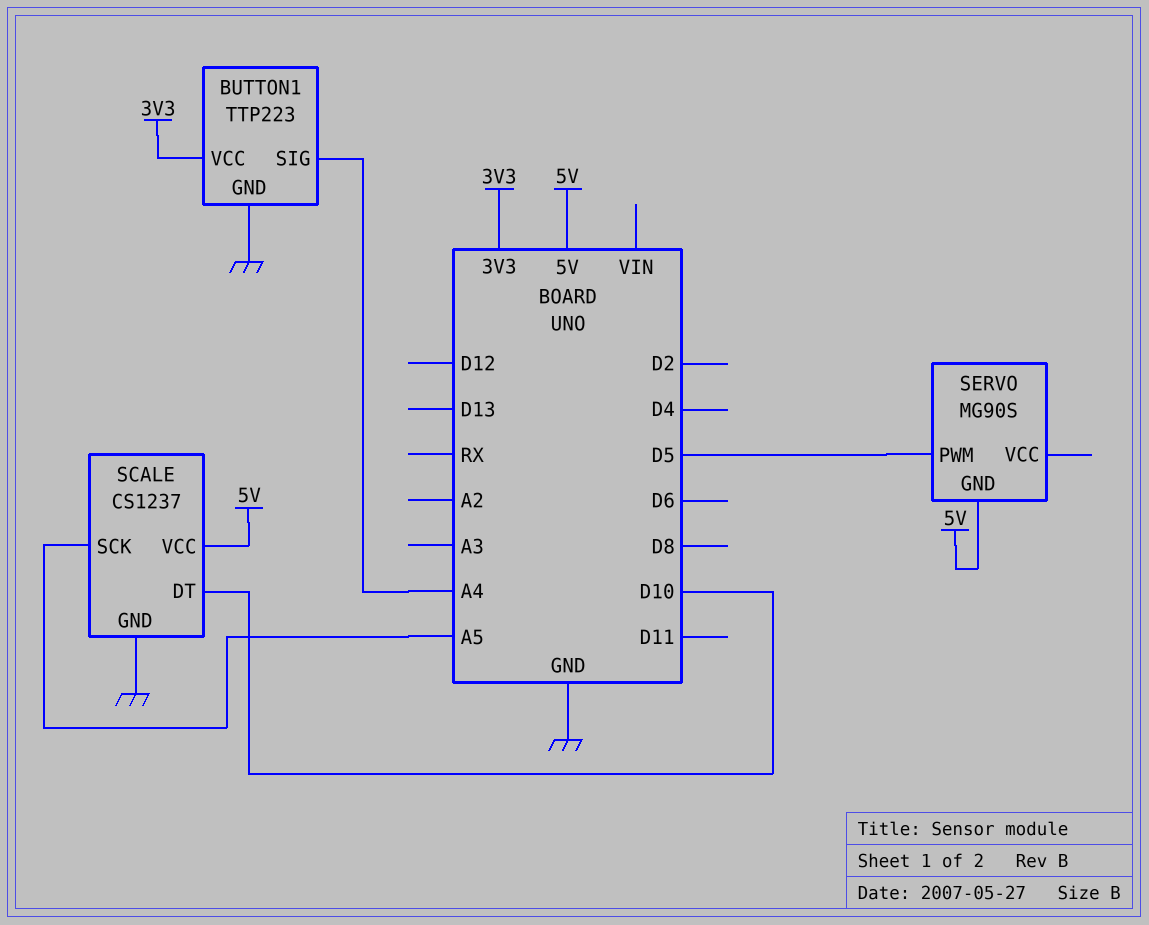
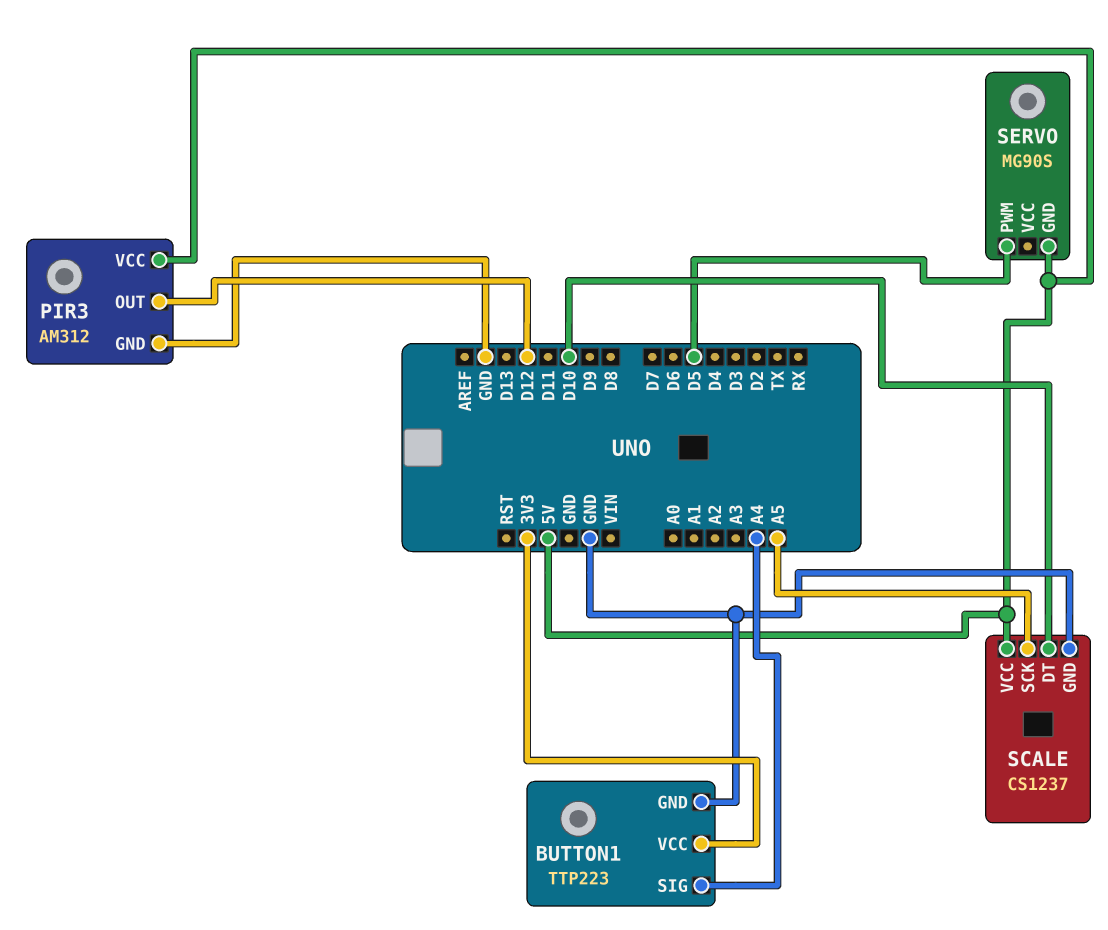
PIR3: none -> AM312
PIR3 pin GND: none -> GND
PIR3 pin OUT: none -> D12
PIR3 pin VCC: none -> 5V

